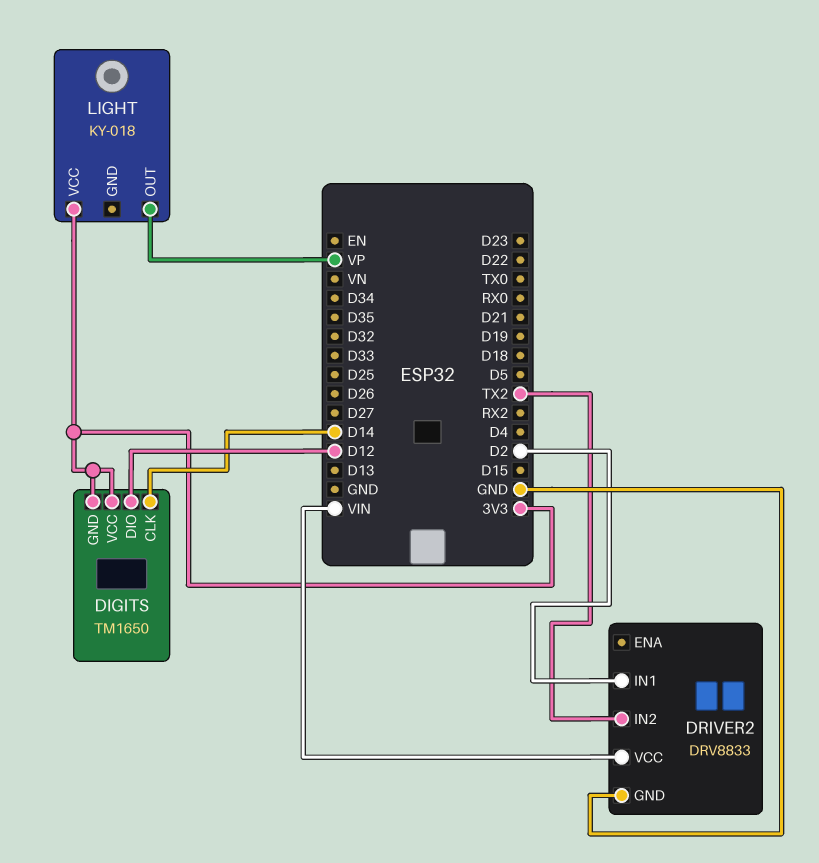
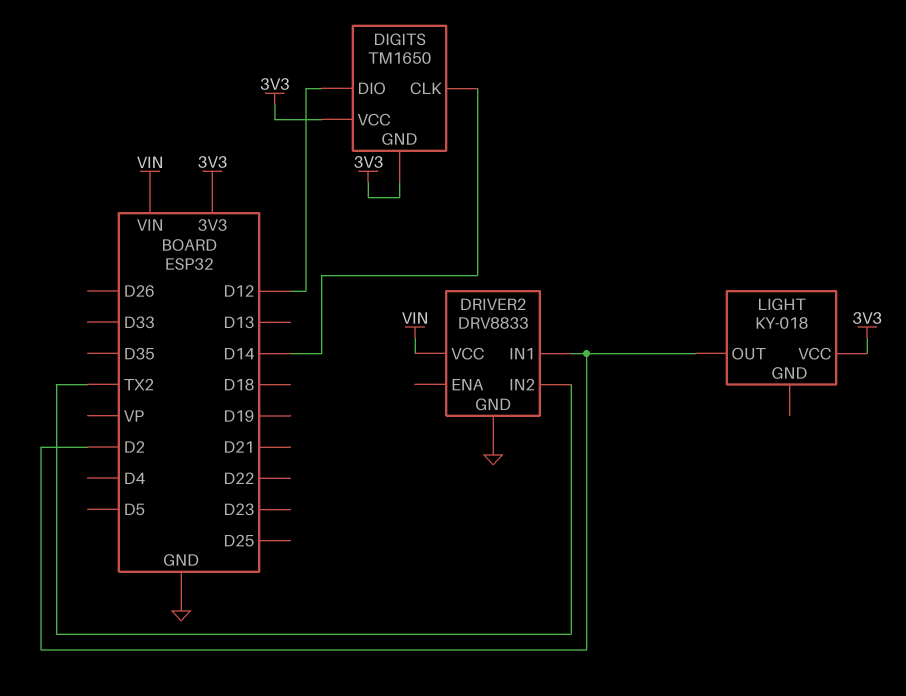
LIGHT pin OUT: VP -> D2

